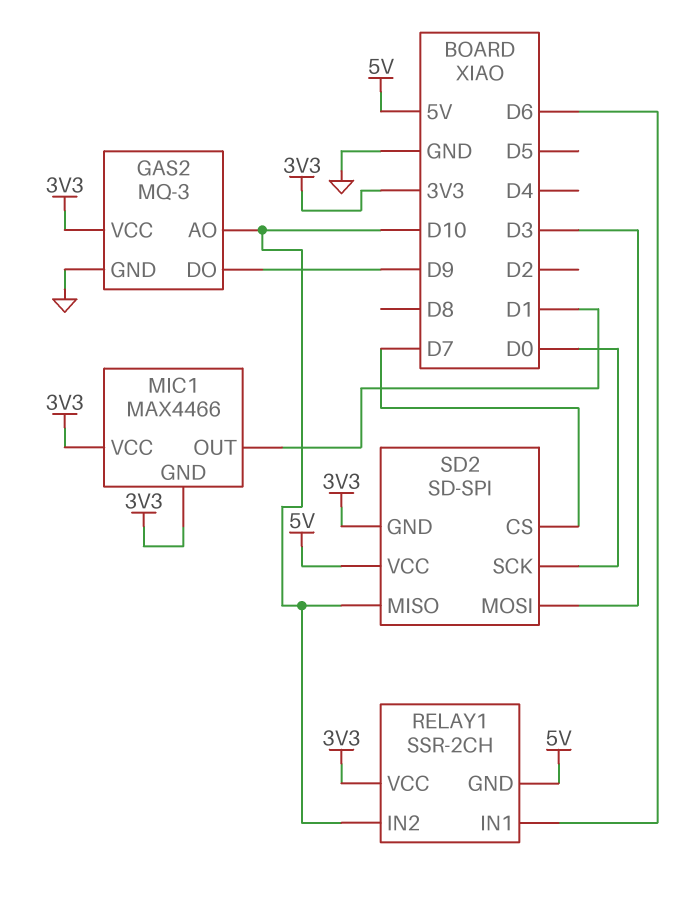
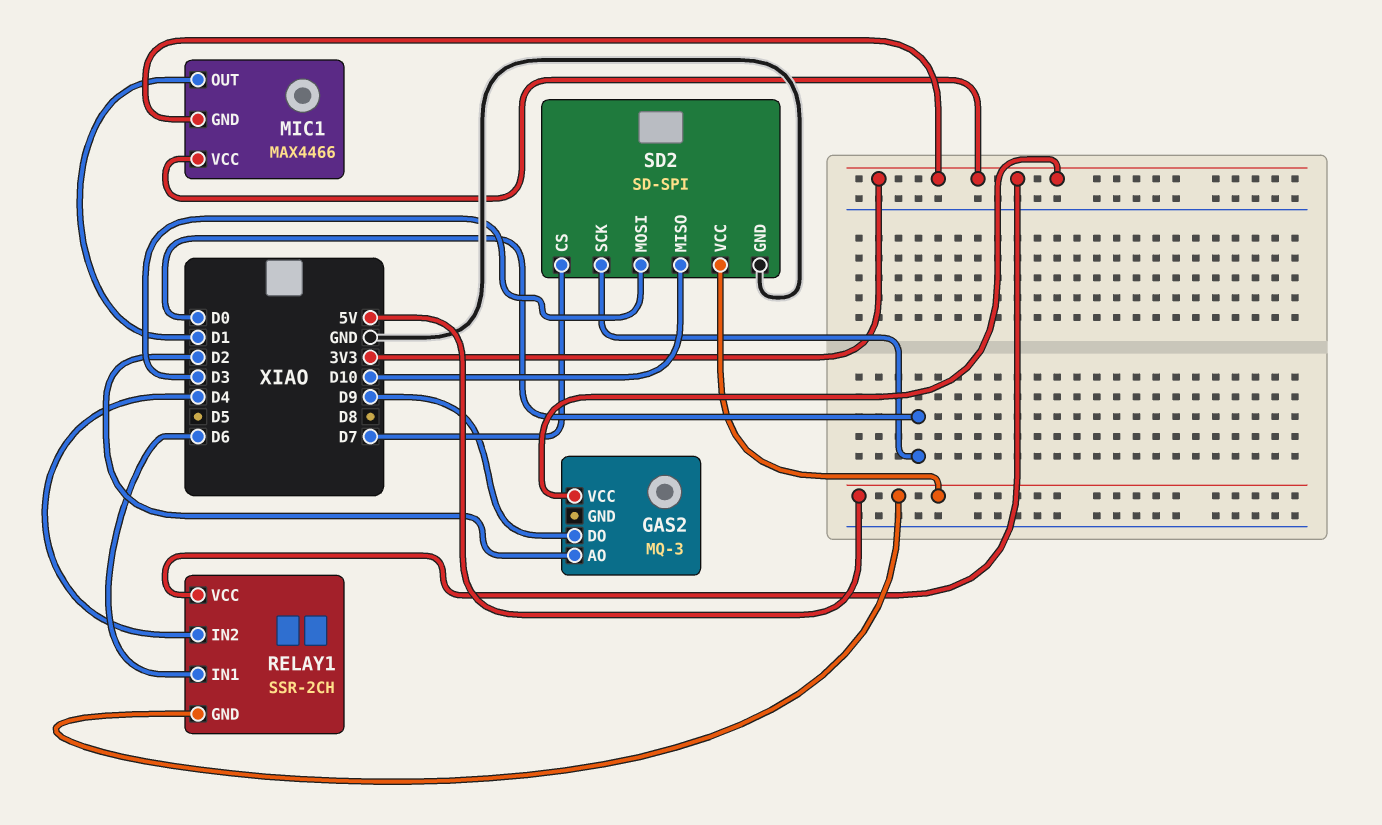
GAS2 pin AO: D10 -> D2
GAS2 pin GND: GND -> none
RELAY1 pin IN2: D10 -> D4
SD2 pin GND: 3V3 -> GND

